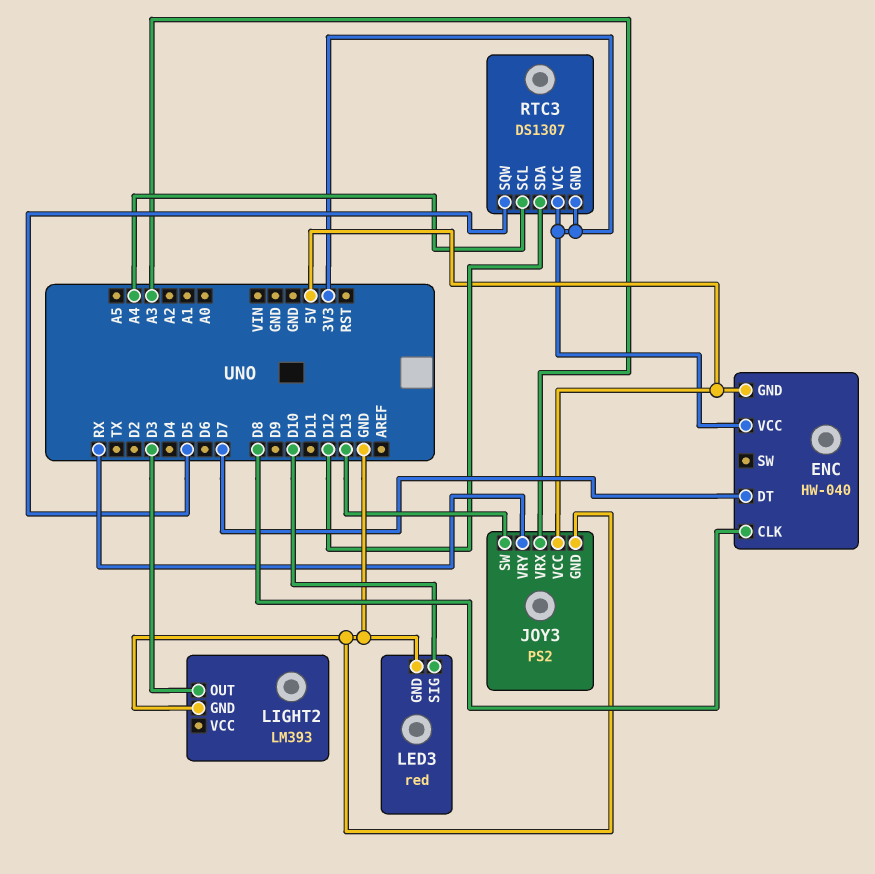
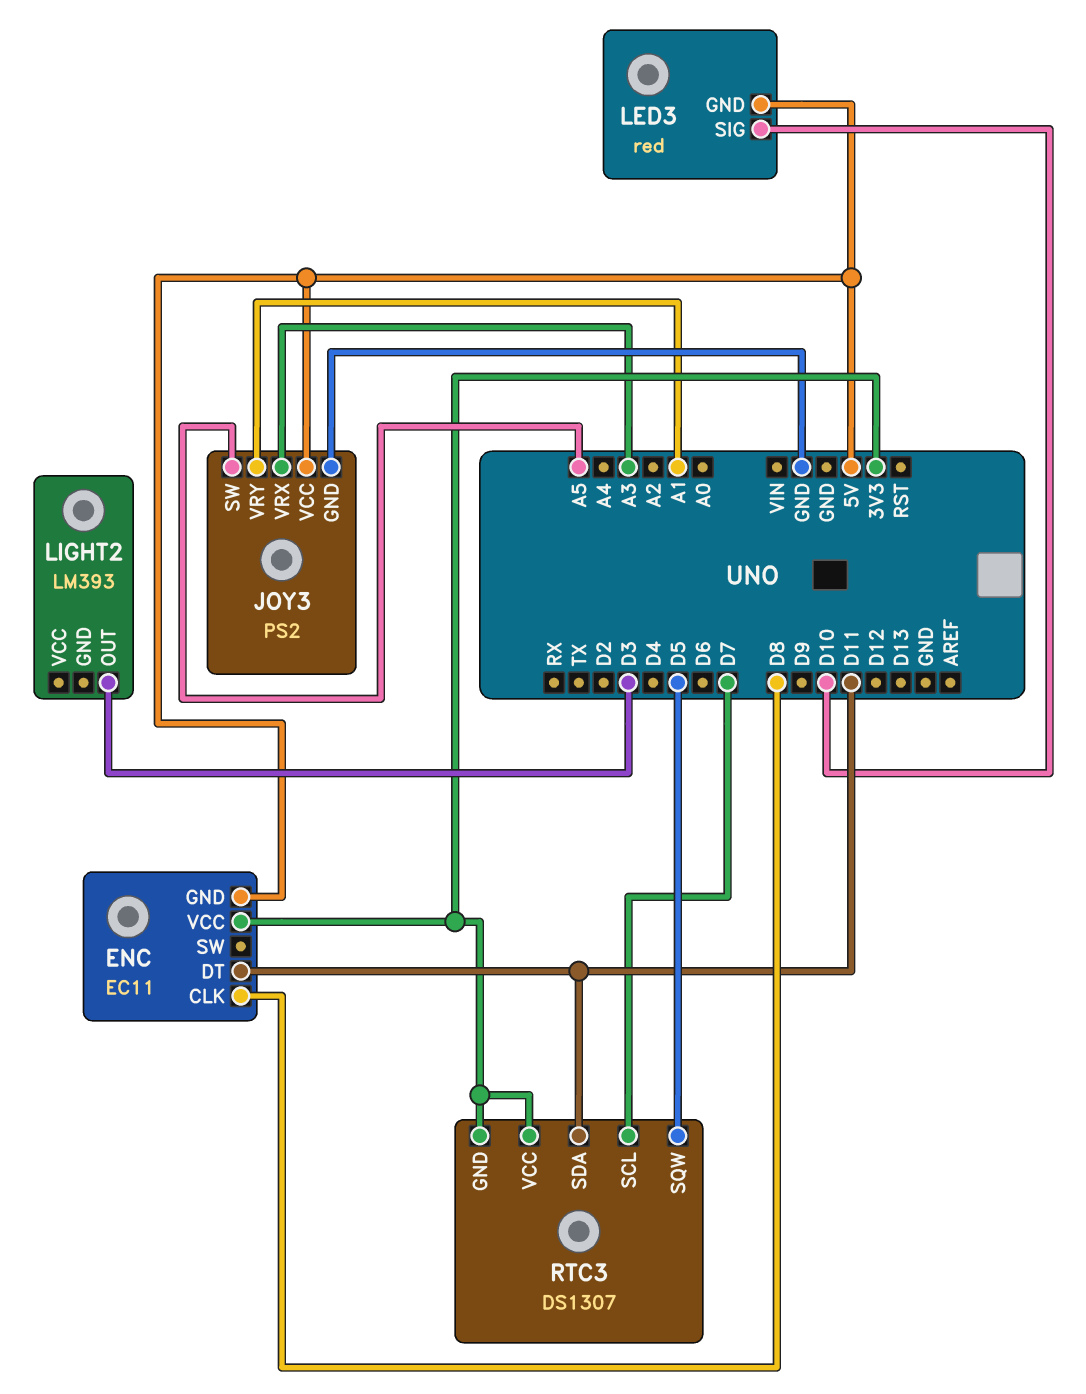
ENC: HW-040 -> EC11
ENC pin DT: D7 -> D11
JOY3 pin SW: D13 -> A5
JOY3 pin VRY: RX -> A1
LED3 pin GND: GND -> 5V
LIGHT2 pin GND: GND -> none
RTC3 pin SCL: A4 -> D7
RTC3 pin SDA: D12 -> D11

